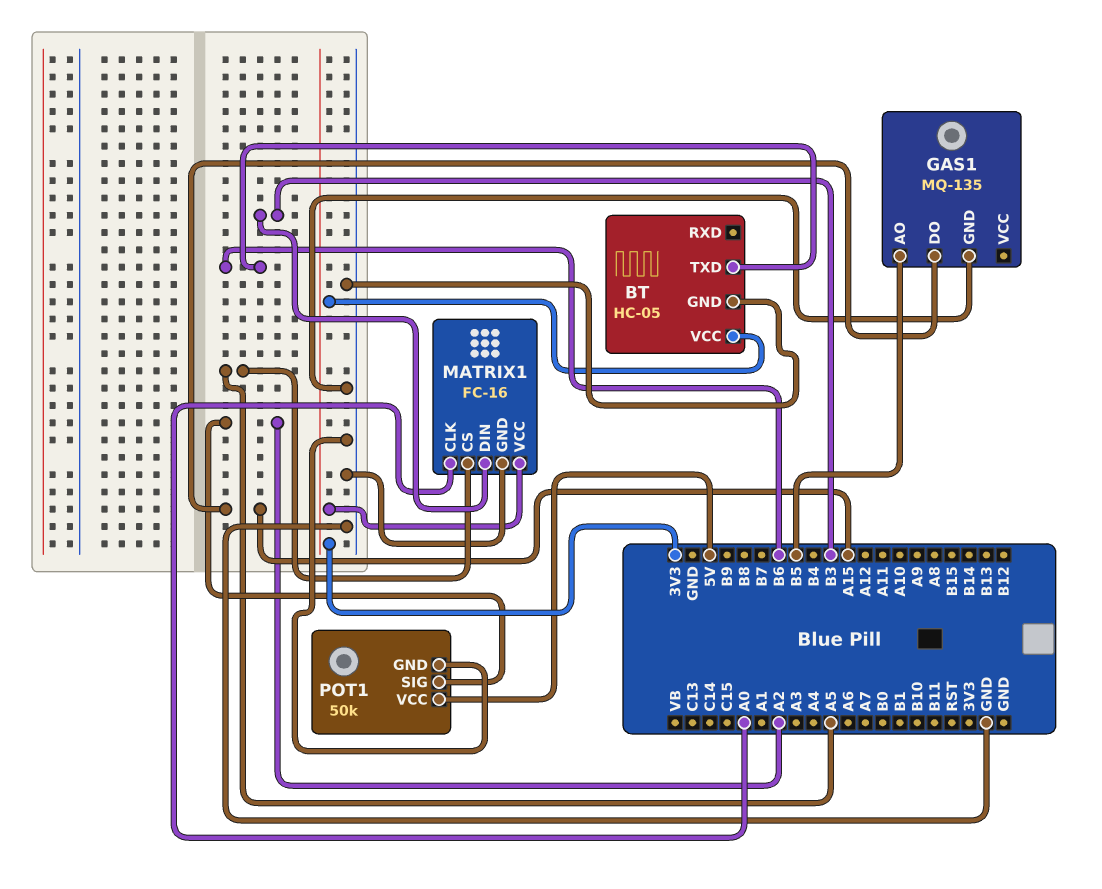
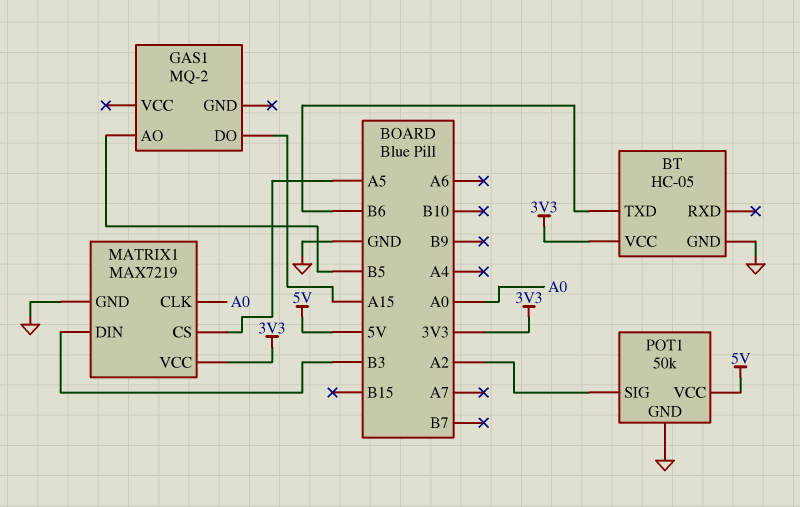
GAS1: MQ-135 -> MQ-2
GAS1 pin GND: GND -> none
MATRIX1: FC-16 -> MAX7219

